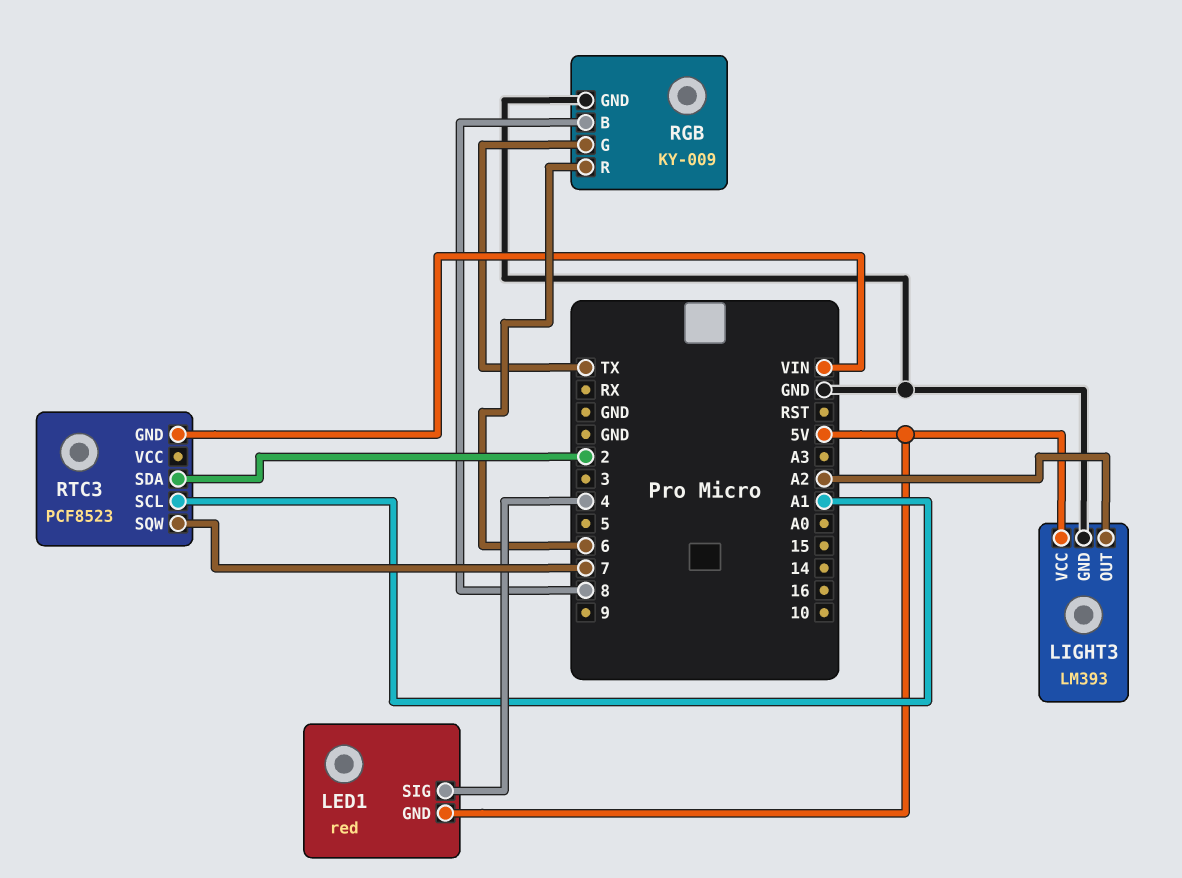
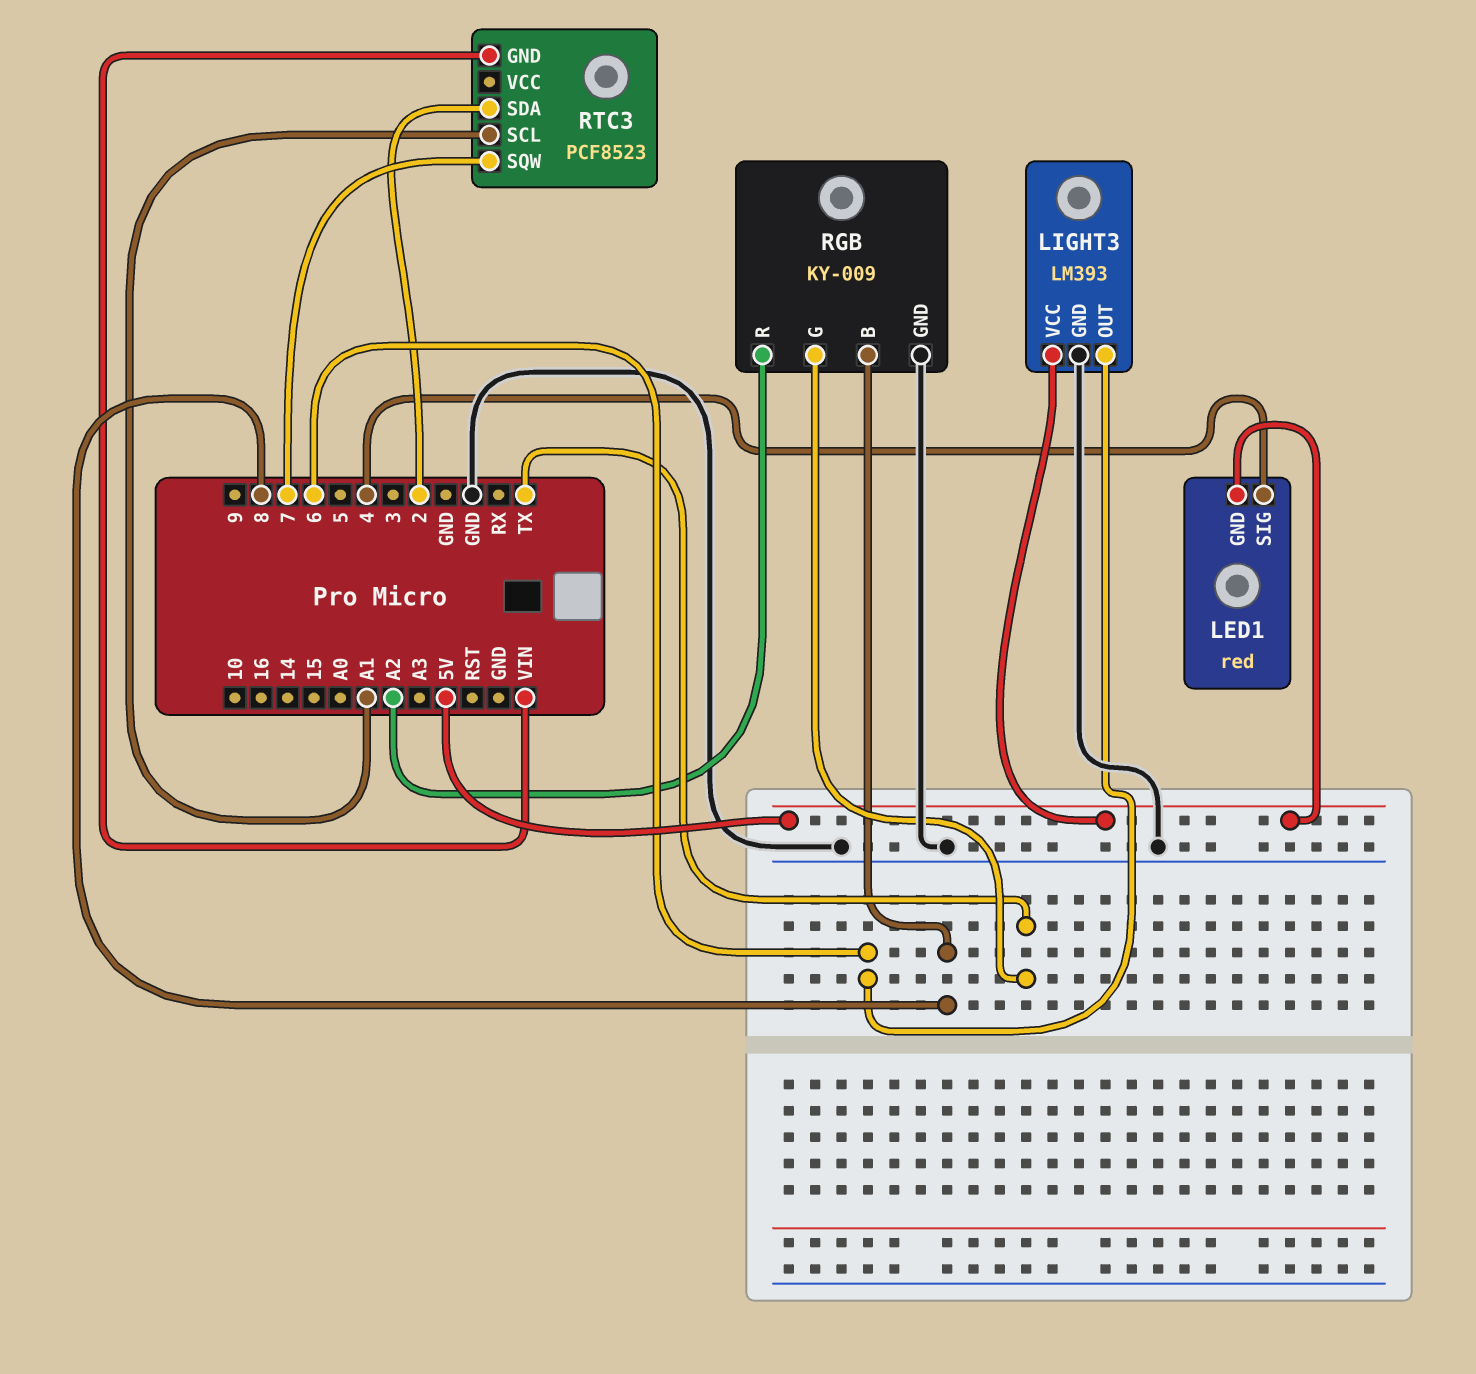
LIGHT3 pin OUT: A2 -> 6
RGB pin R: 6 -> A2

